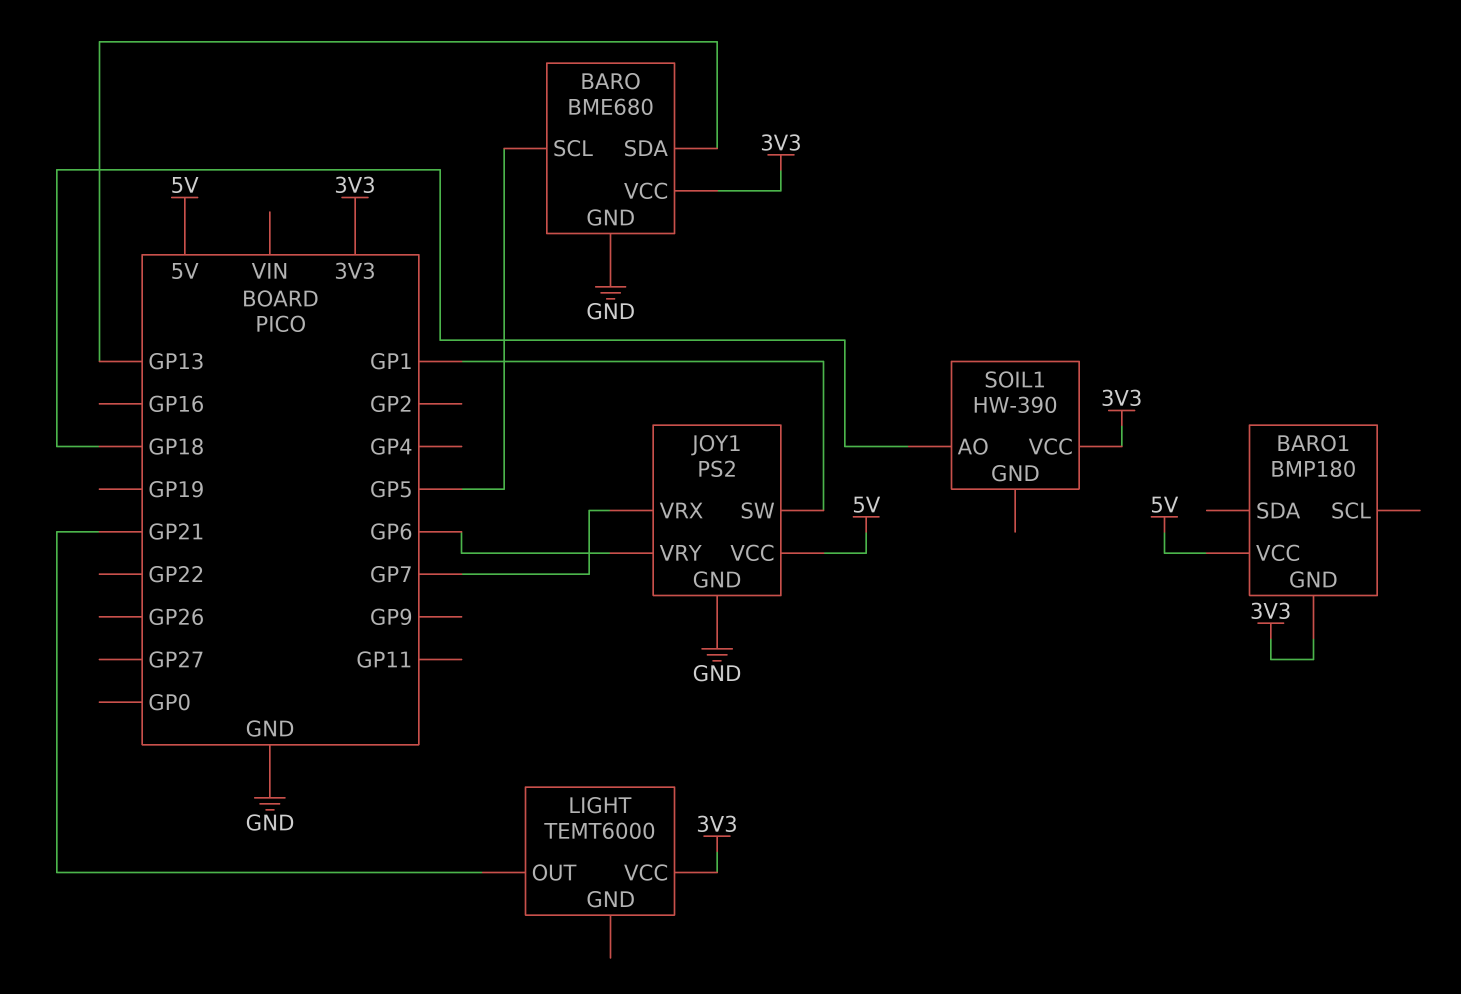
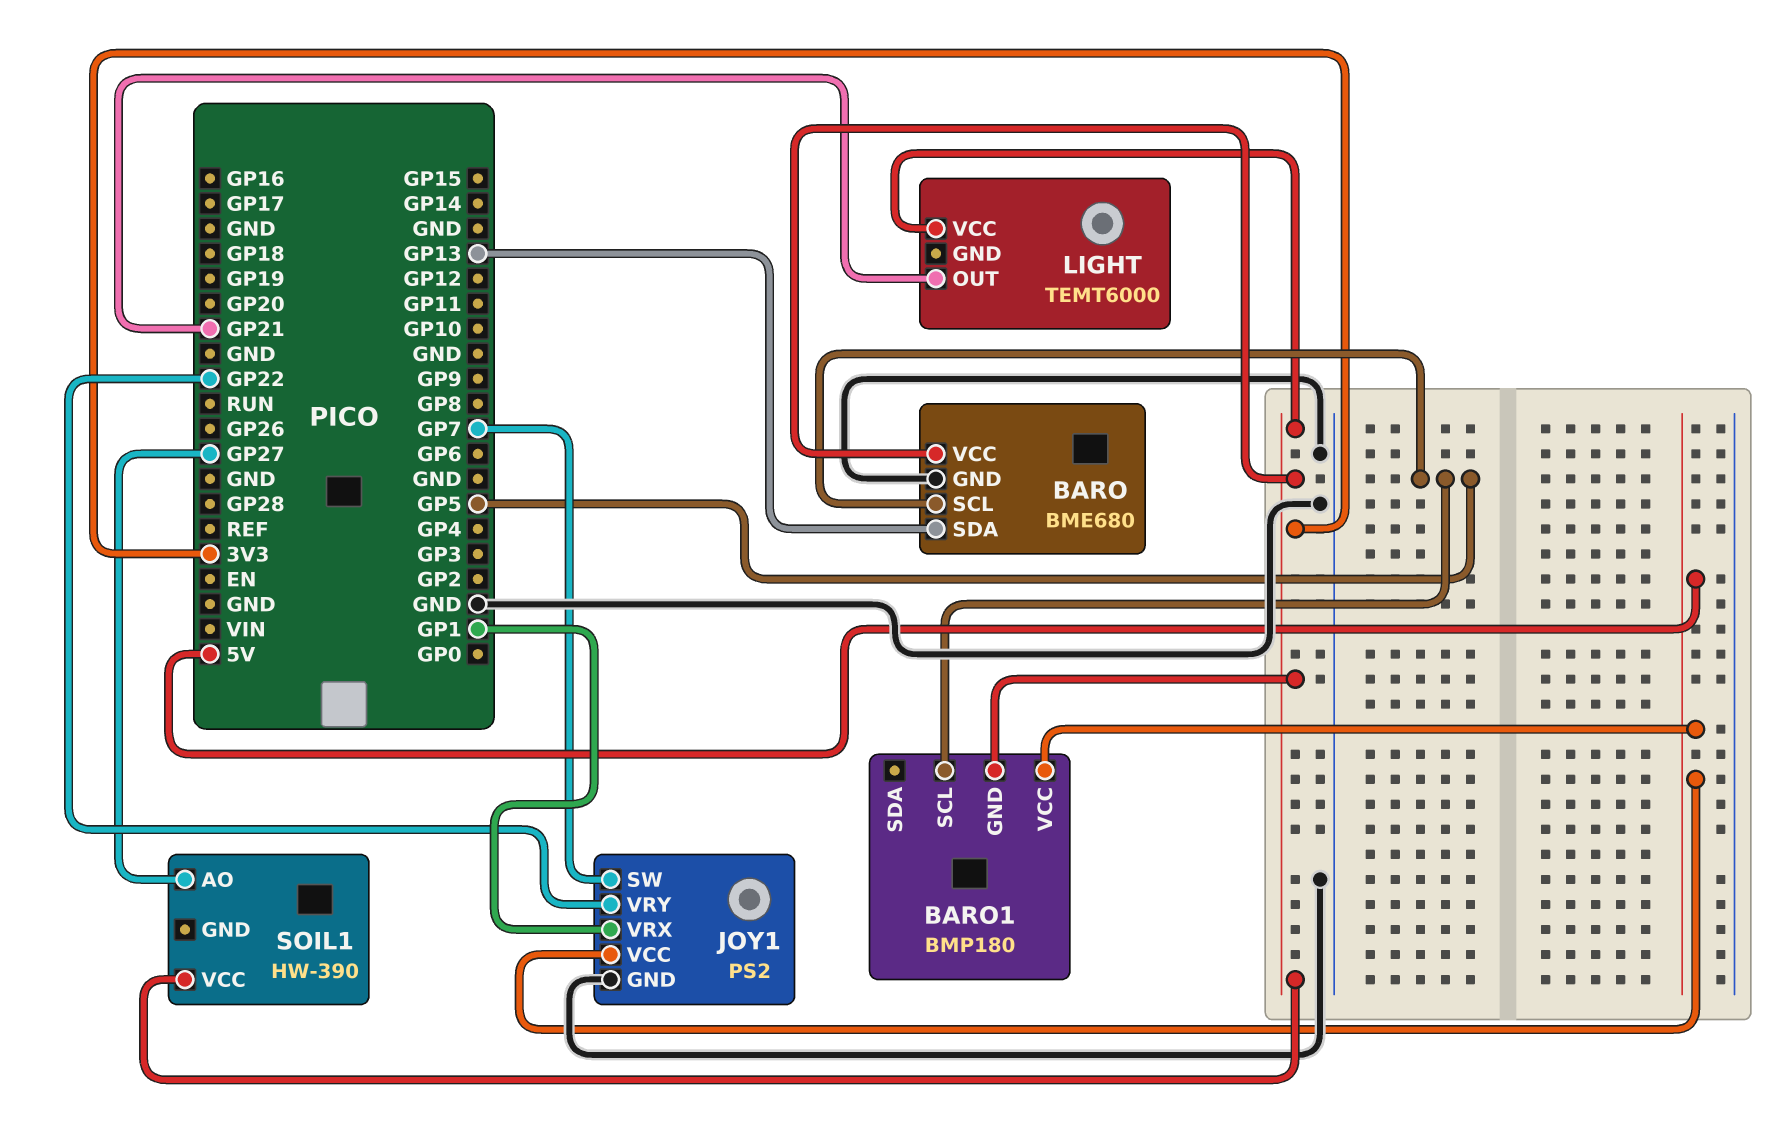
BARO1 pin SCL: none -> GP5
JOY1 pin SW: GP1 -> GP7
JOY1 pin VRX: GP7 -> GP1
JOY1 pin VRY: GP6 -> GP22
SOIL1 pin AO: GP18 -> GP27

